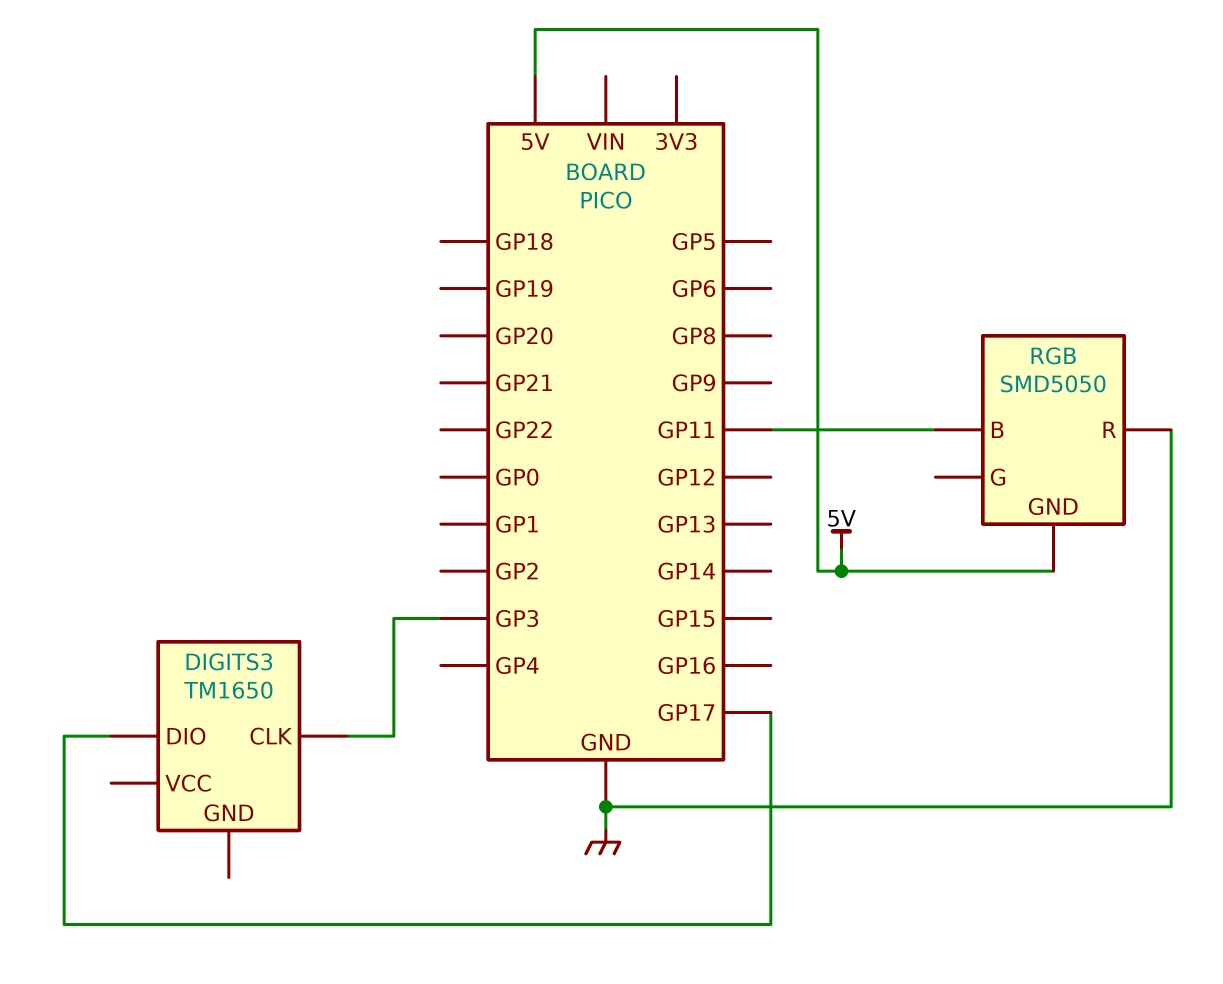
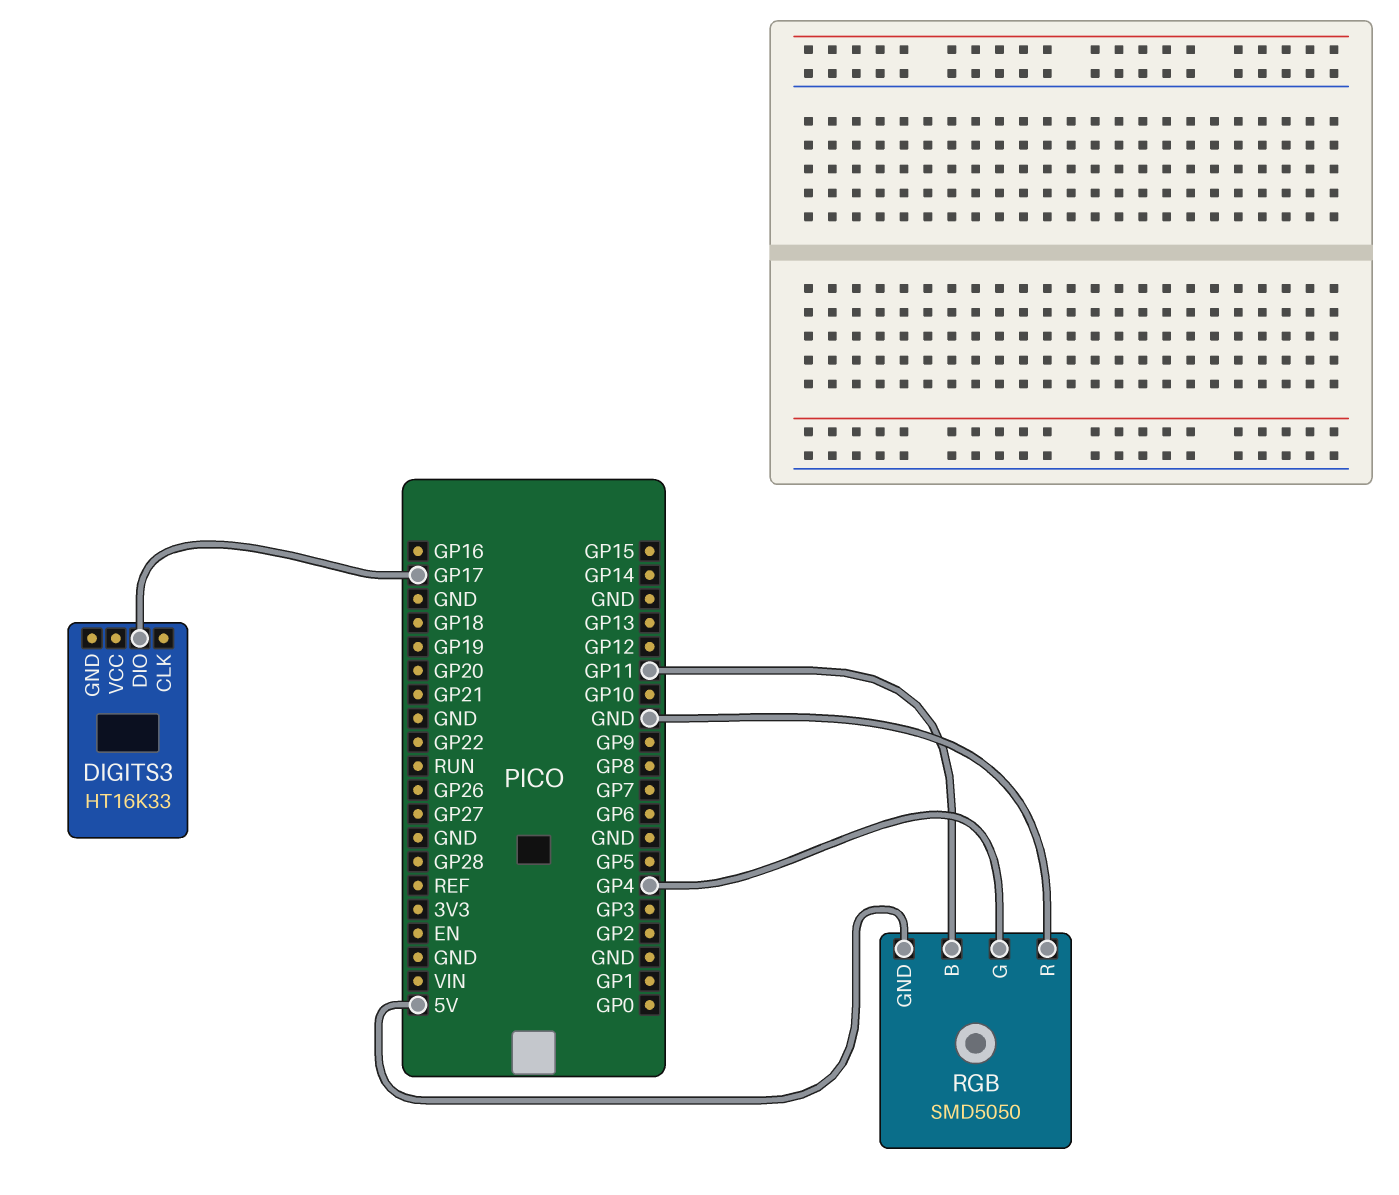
DIGITS3: TM1650 -> HT16K33
DIGITS3 pin CLK: GP3 -> none
RGB pin G: none -> GP4

